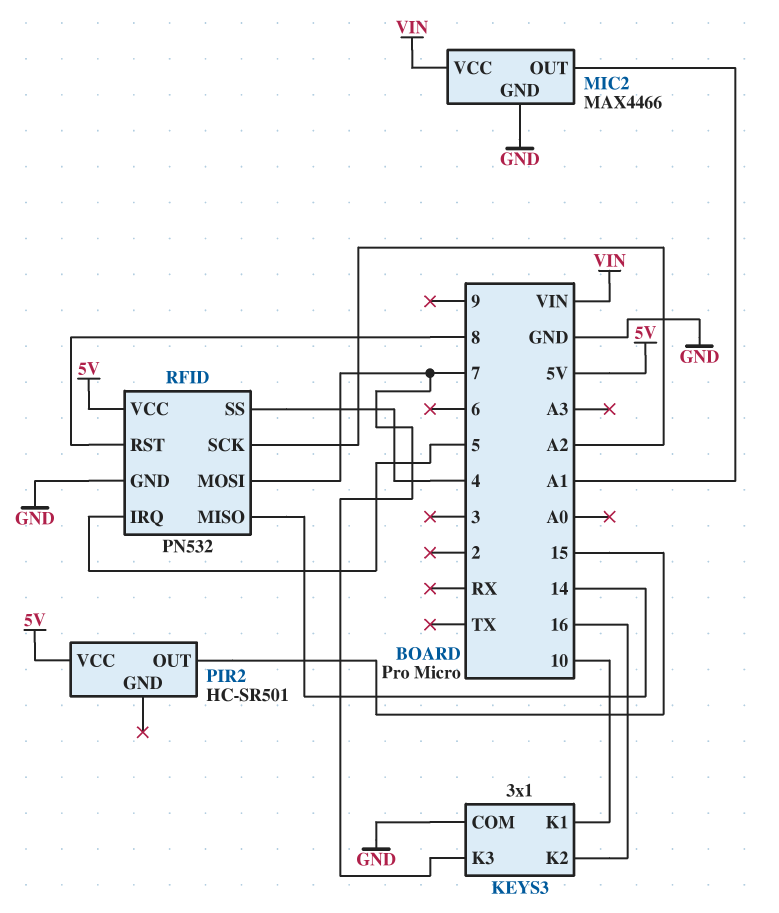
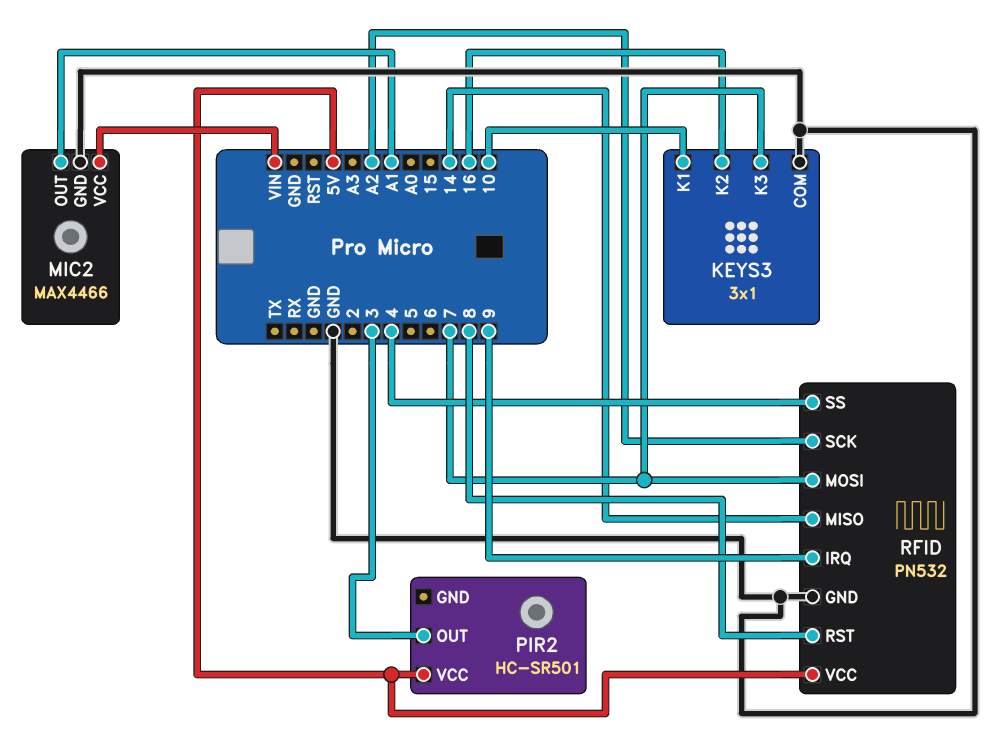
PIR2 pin OUT: 15 -> 3
RFID pin IRQ: 5 -> 9

